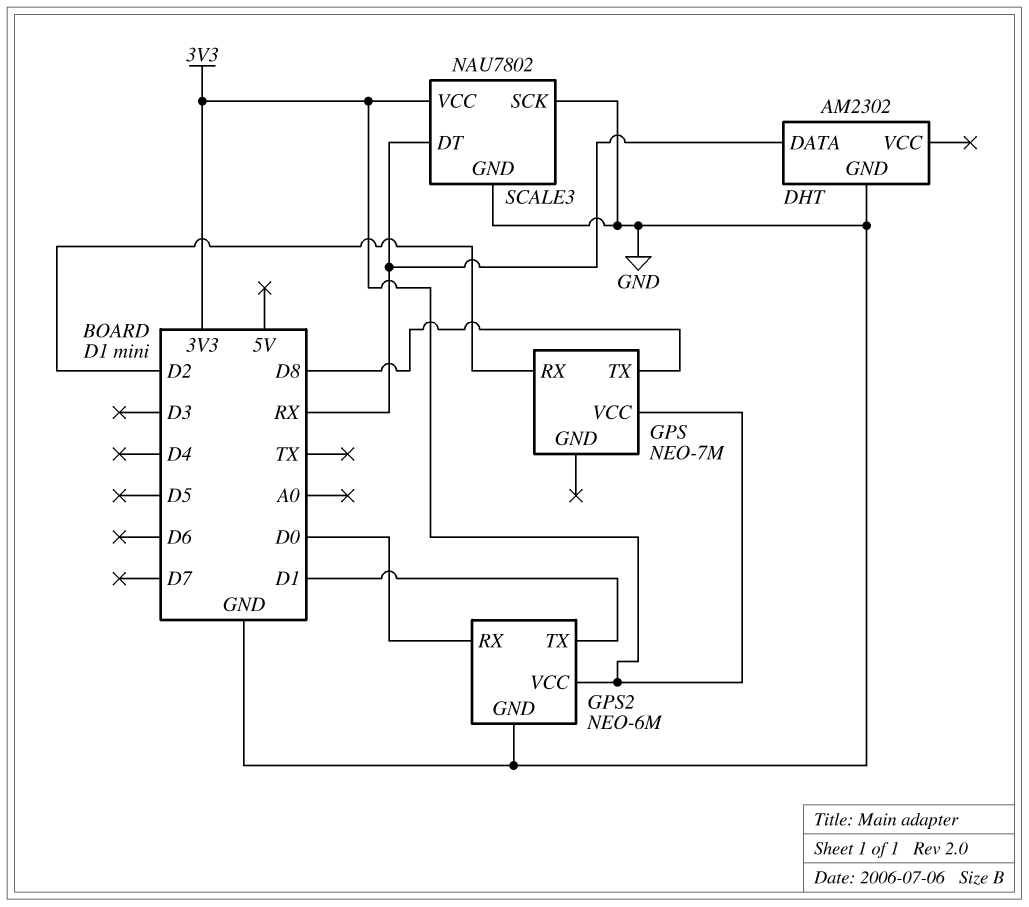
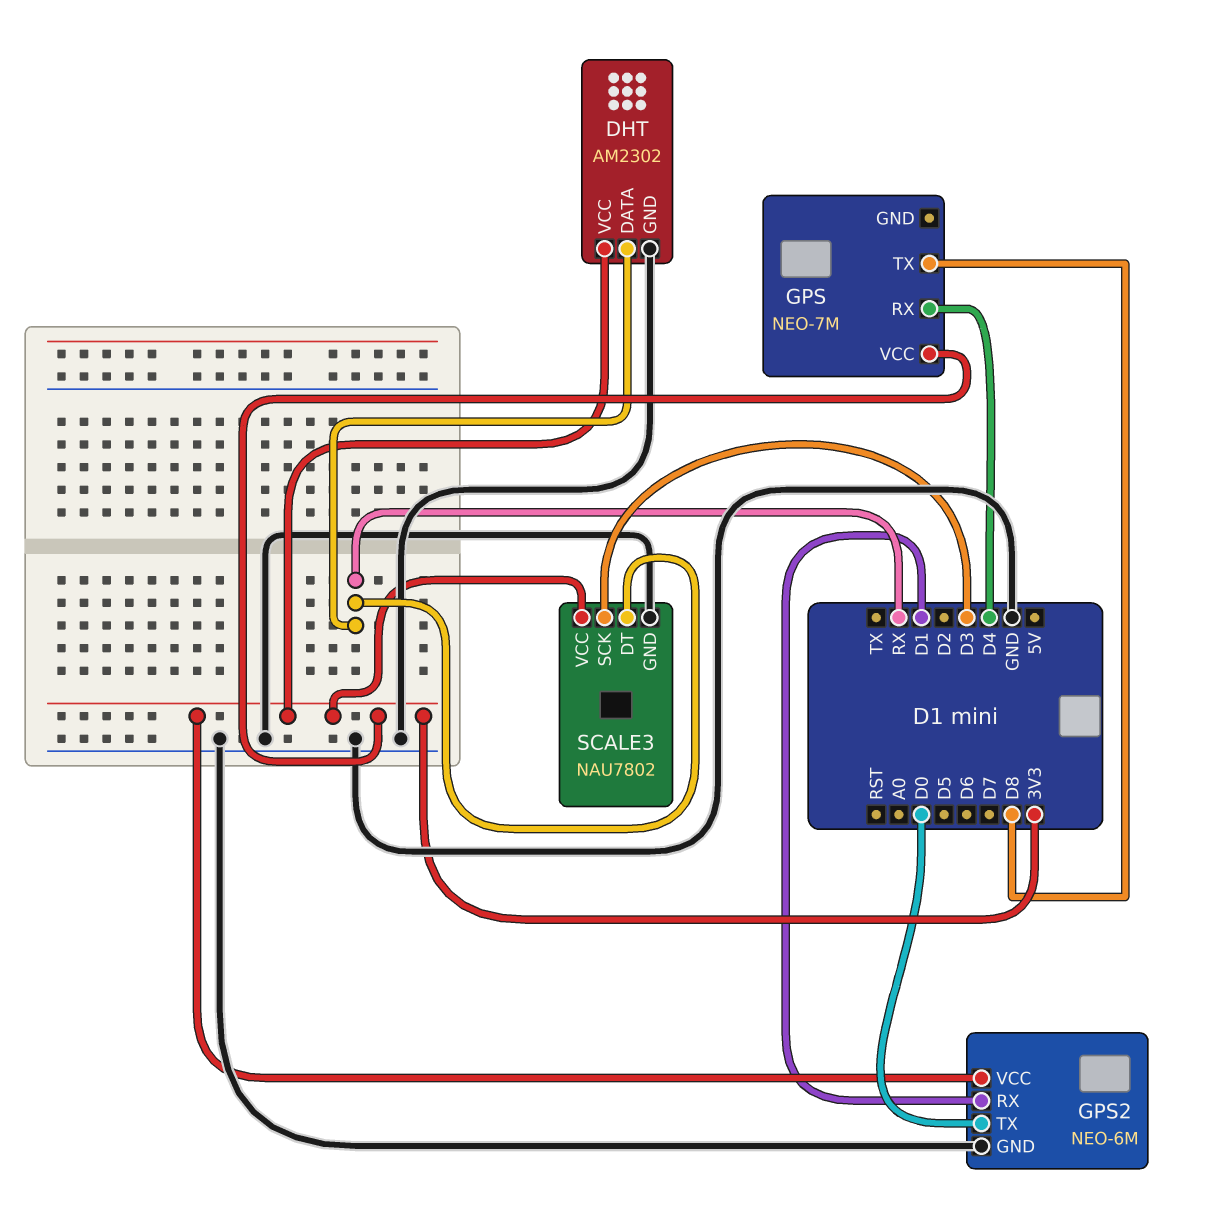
DHT pin VCC: none -> 3V3
GPS pin RX: D2 -> D4
GPS2 pin RX: D0 -> D1
GPS2 pin TX: D1 -> D0
SCALE3 pin SCK: GND -> D3

